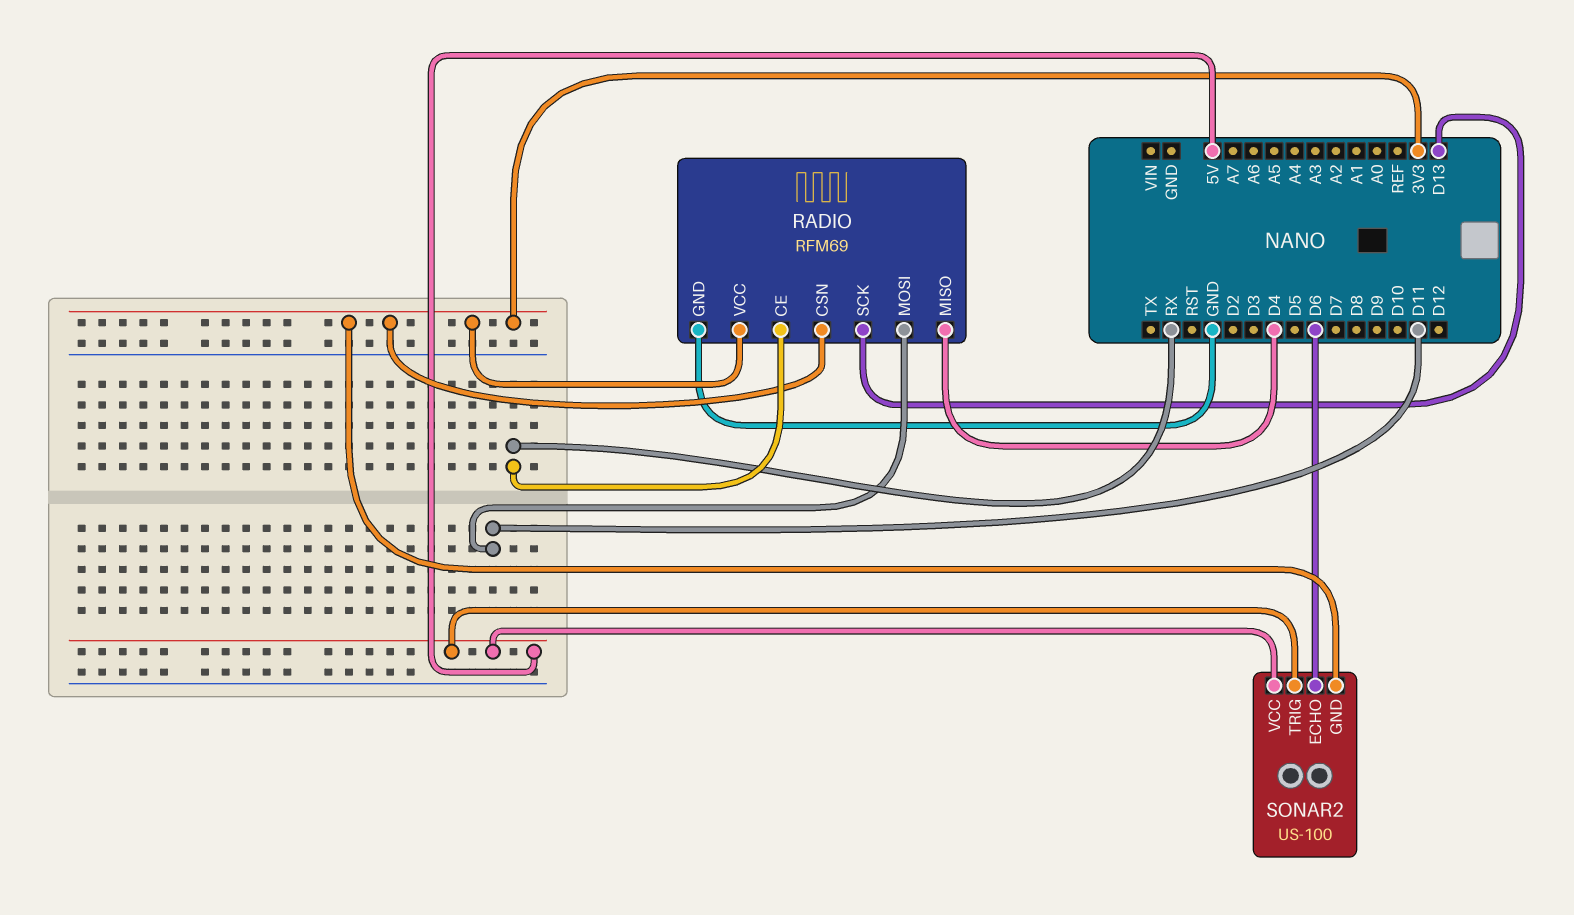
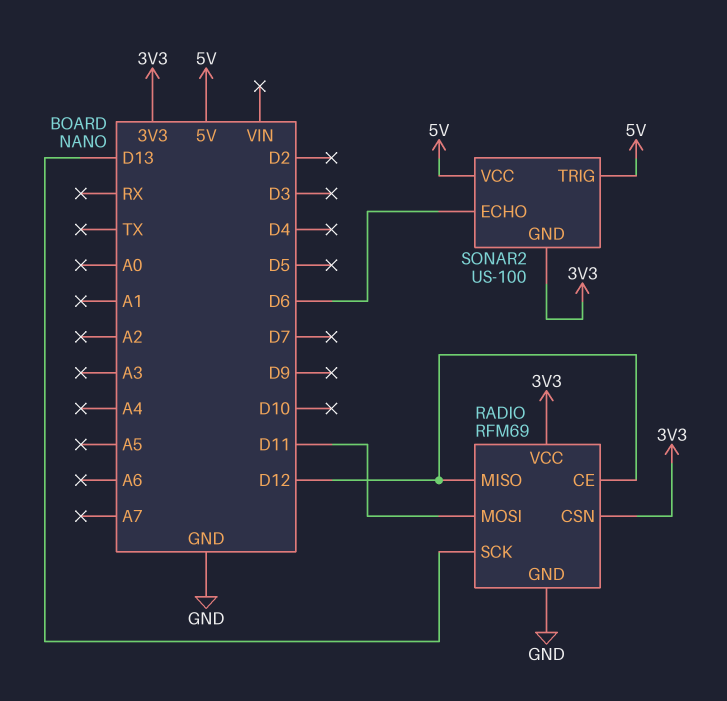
RADIO pin CE: RX -> D12
RADIO pin MISO: D4 -> D12

